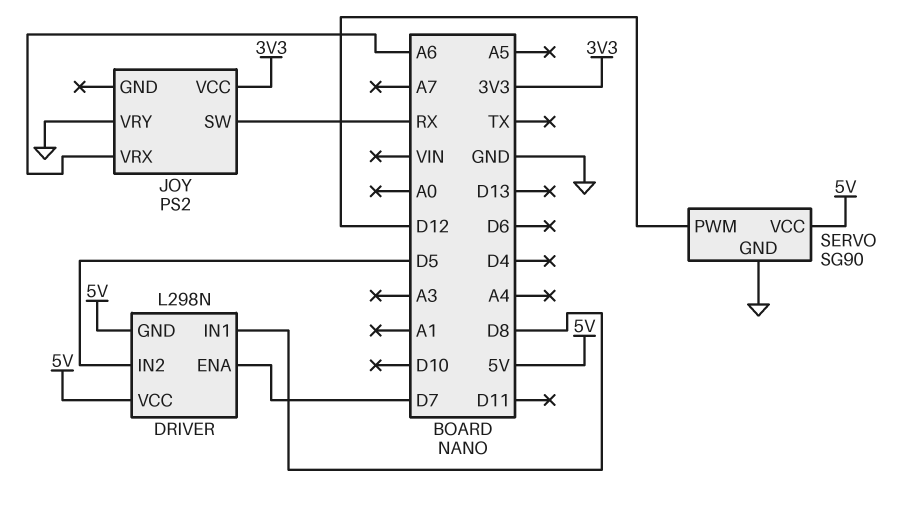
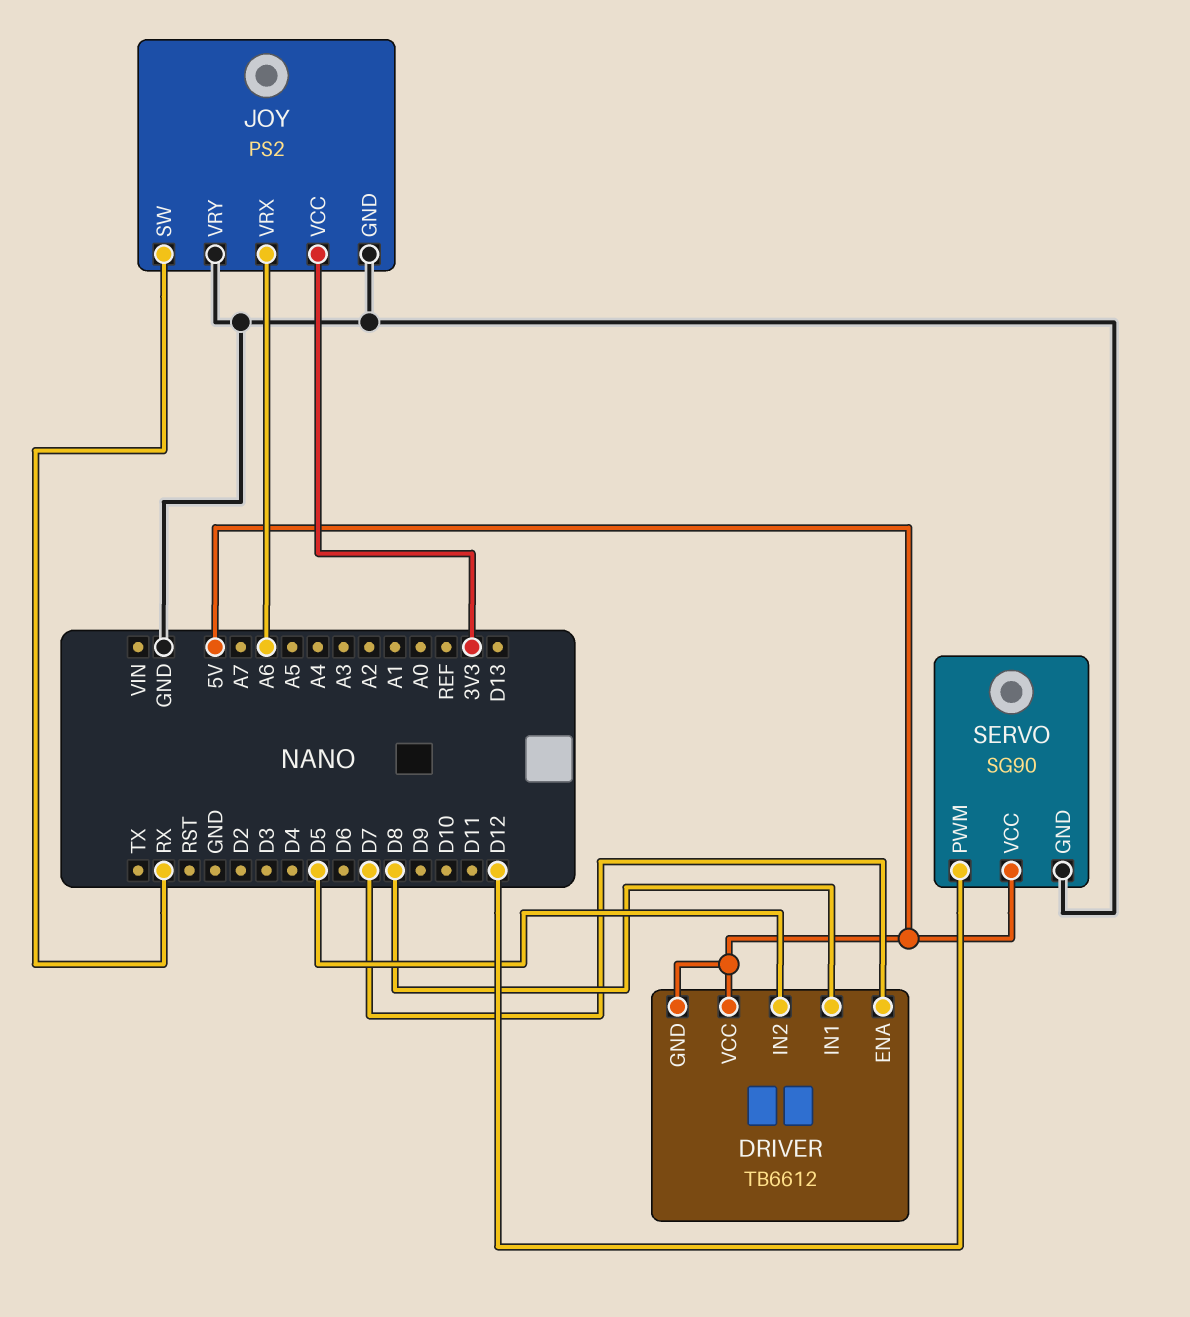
DRIVER: L298N -> TB6612
JOY pin GND: none -> GND

